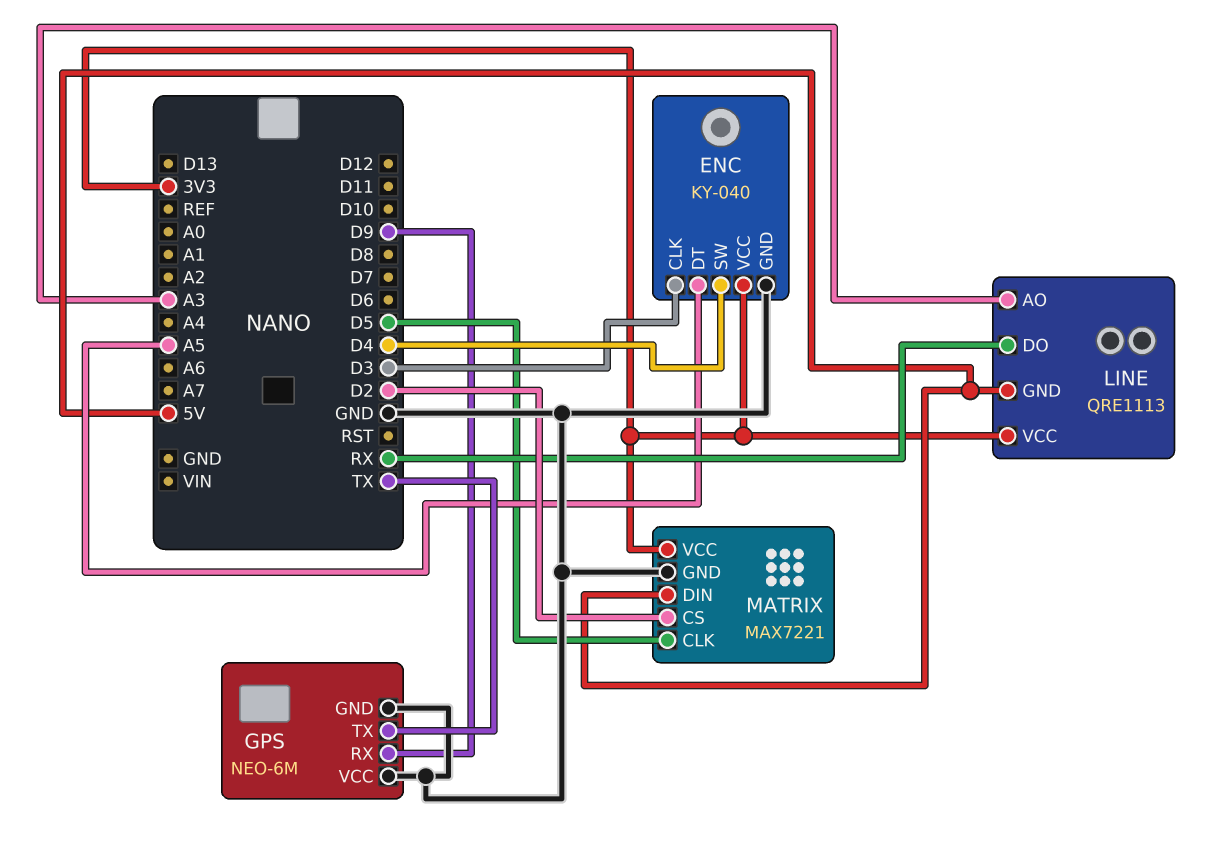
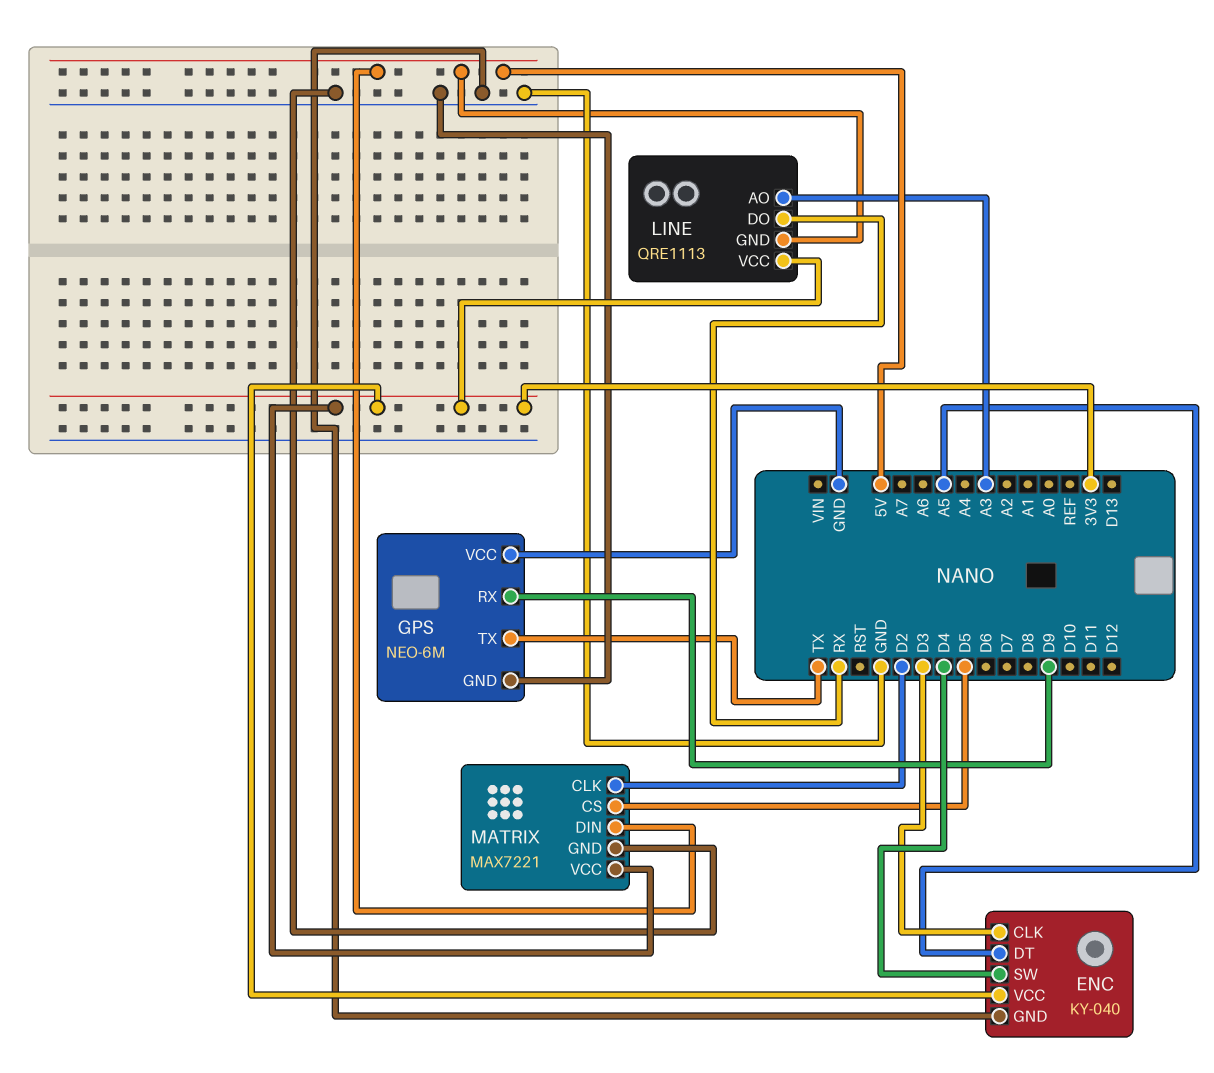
MATRIX pin CLK: D5 -> D2
MATRIX pin CS: D2 -> D5

